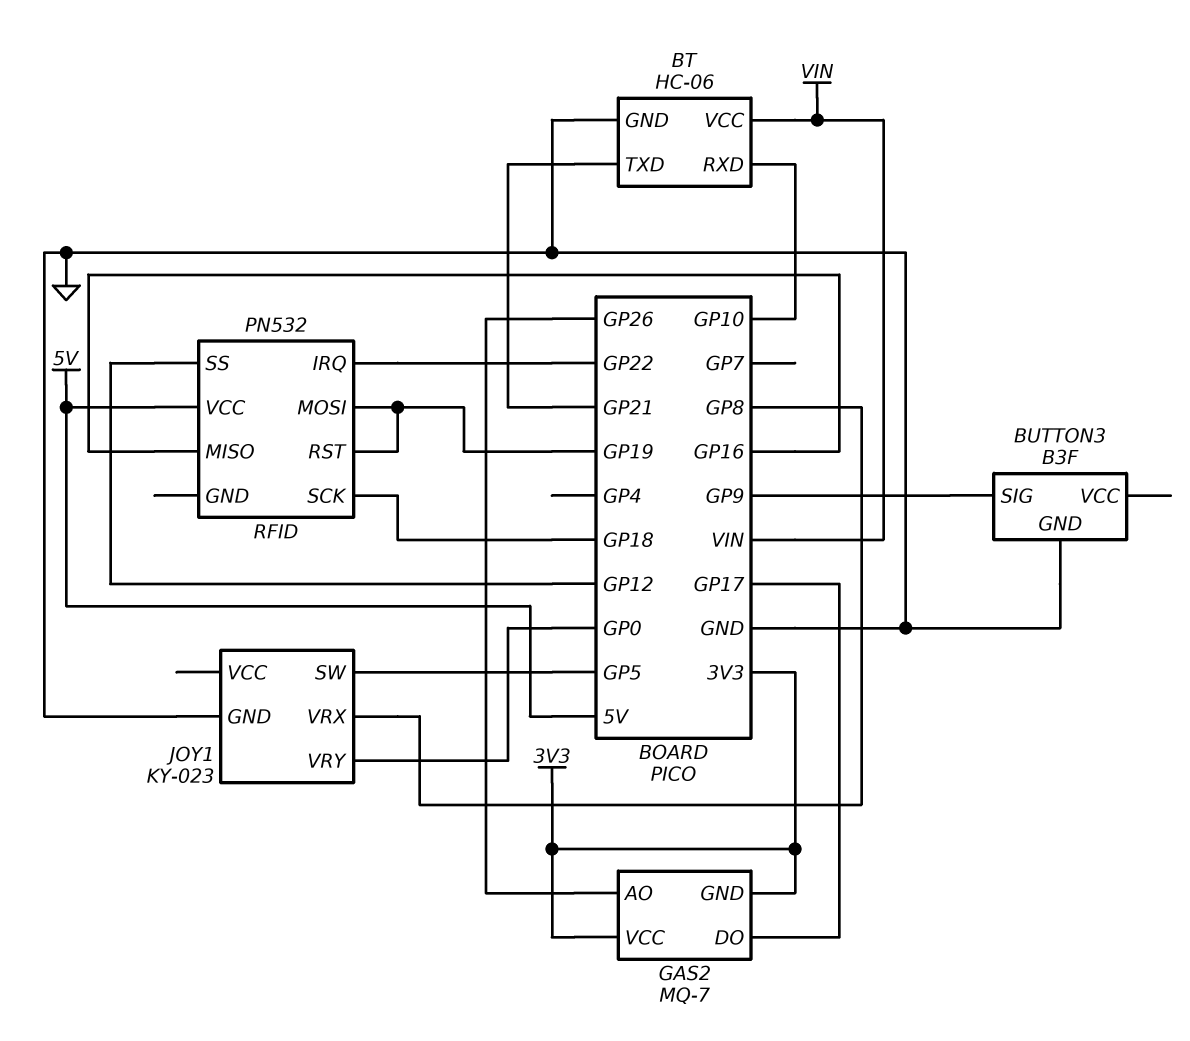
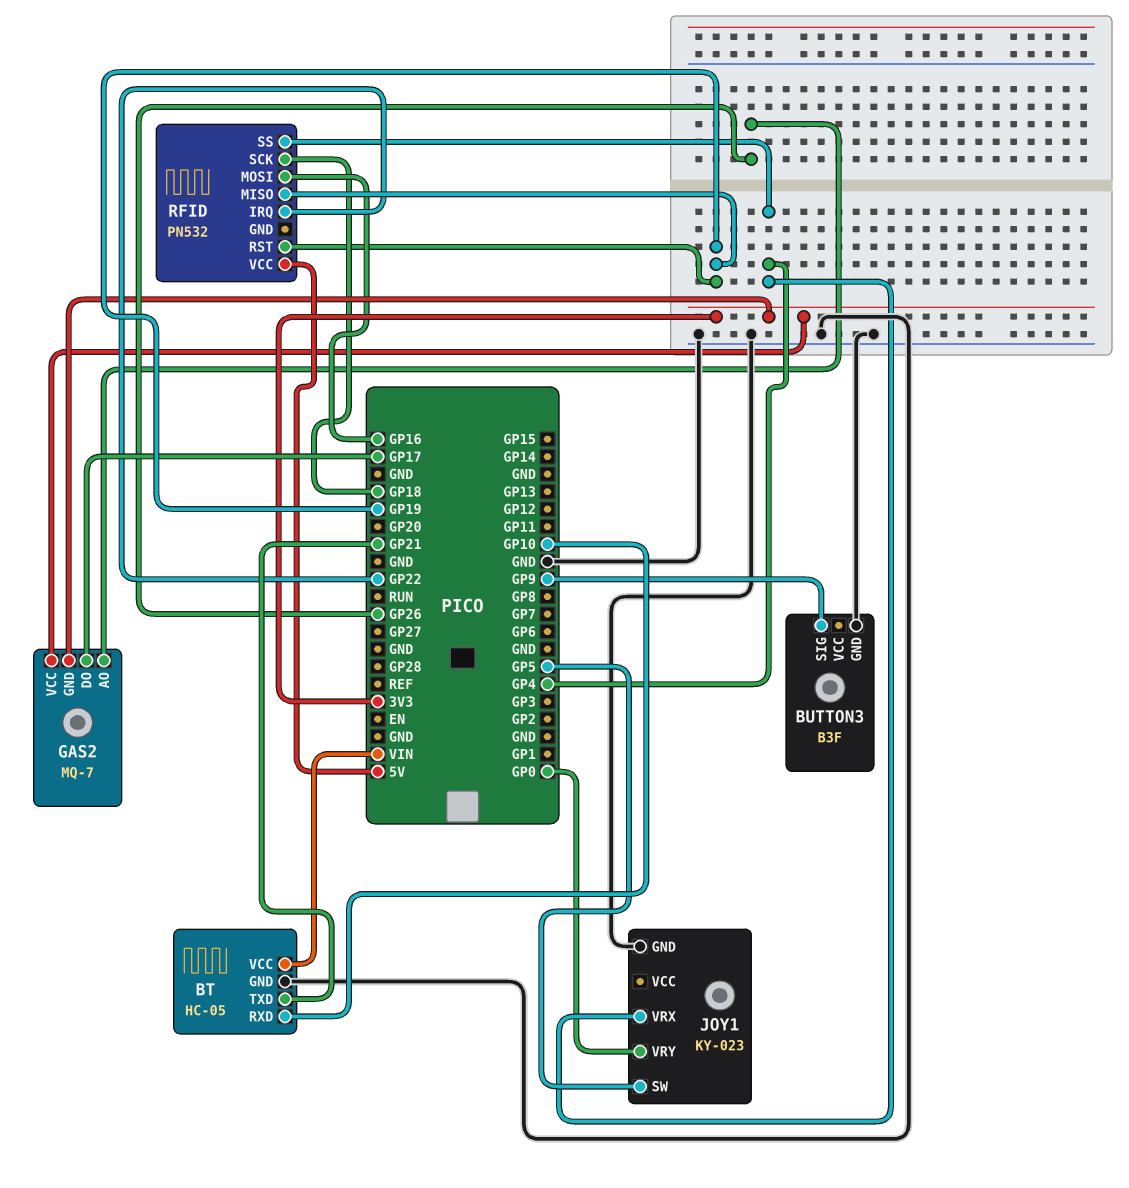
BT: HC-06 -> HC-05
JOY1 pin VRX: GP8 -> GP4
RFID pin MISO: GP16 -> GP19
RFID pin MOSI: GP19 -> GP16
RFID pin SS: GP12 -> GP4

